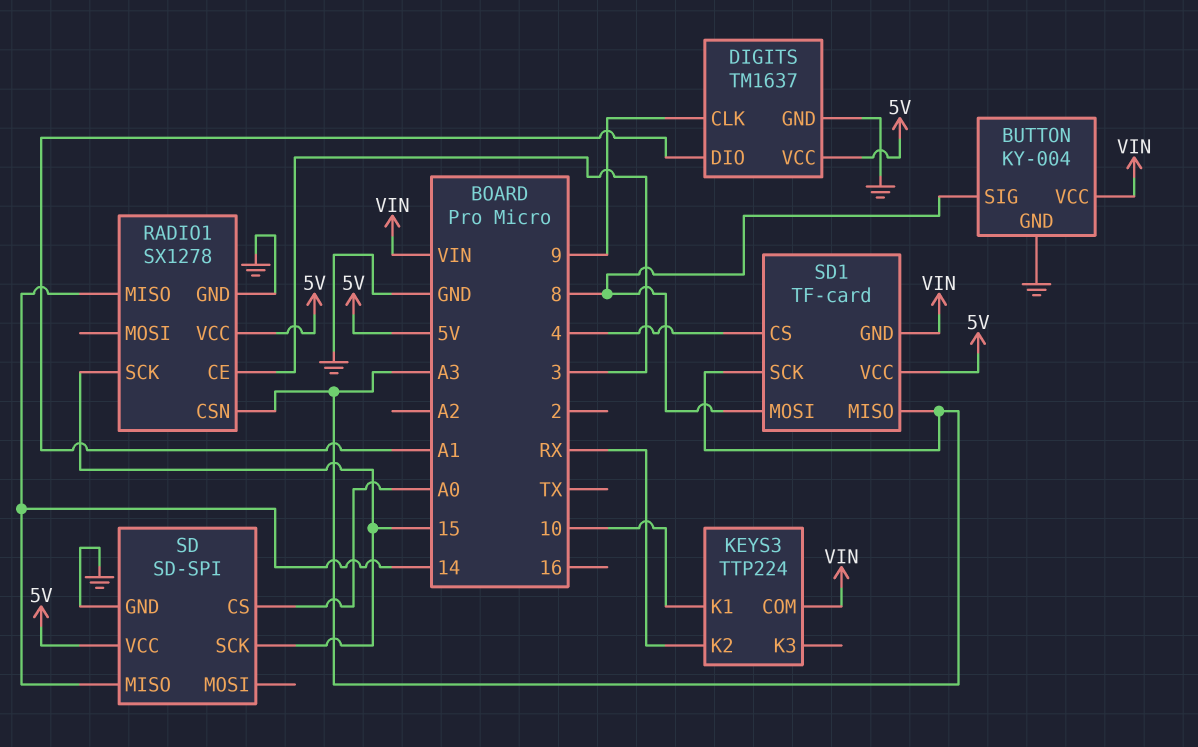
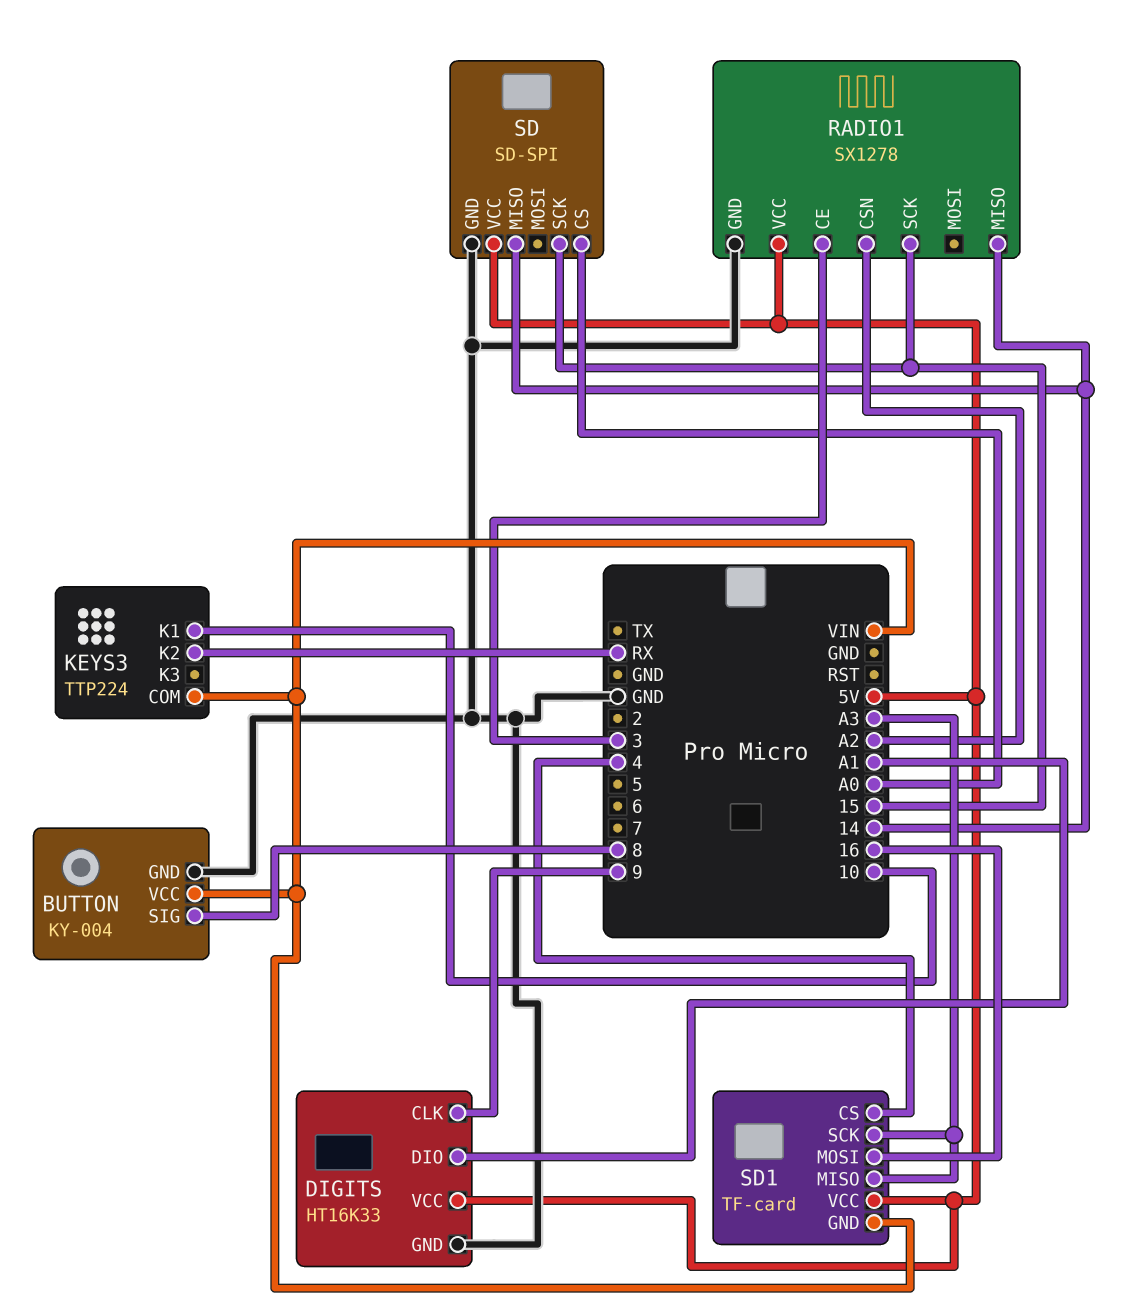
DIGITS: TM1637 -> HT16K33
RADIO1 pin CSN: A3 -> A2
SD1 pin MOSI: 8 -> 16

